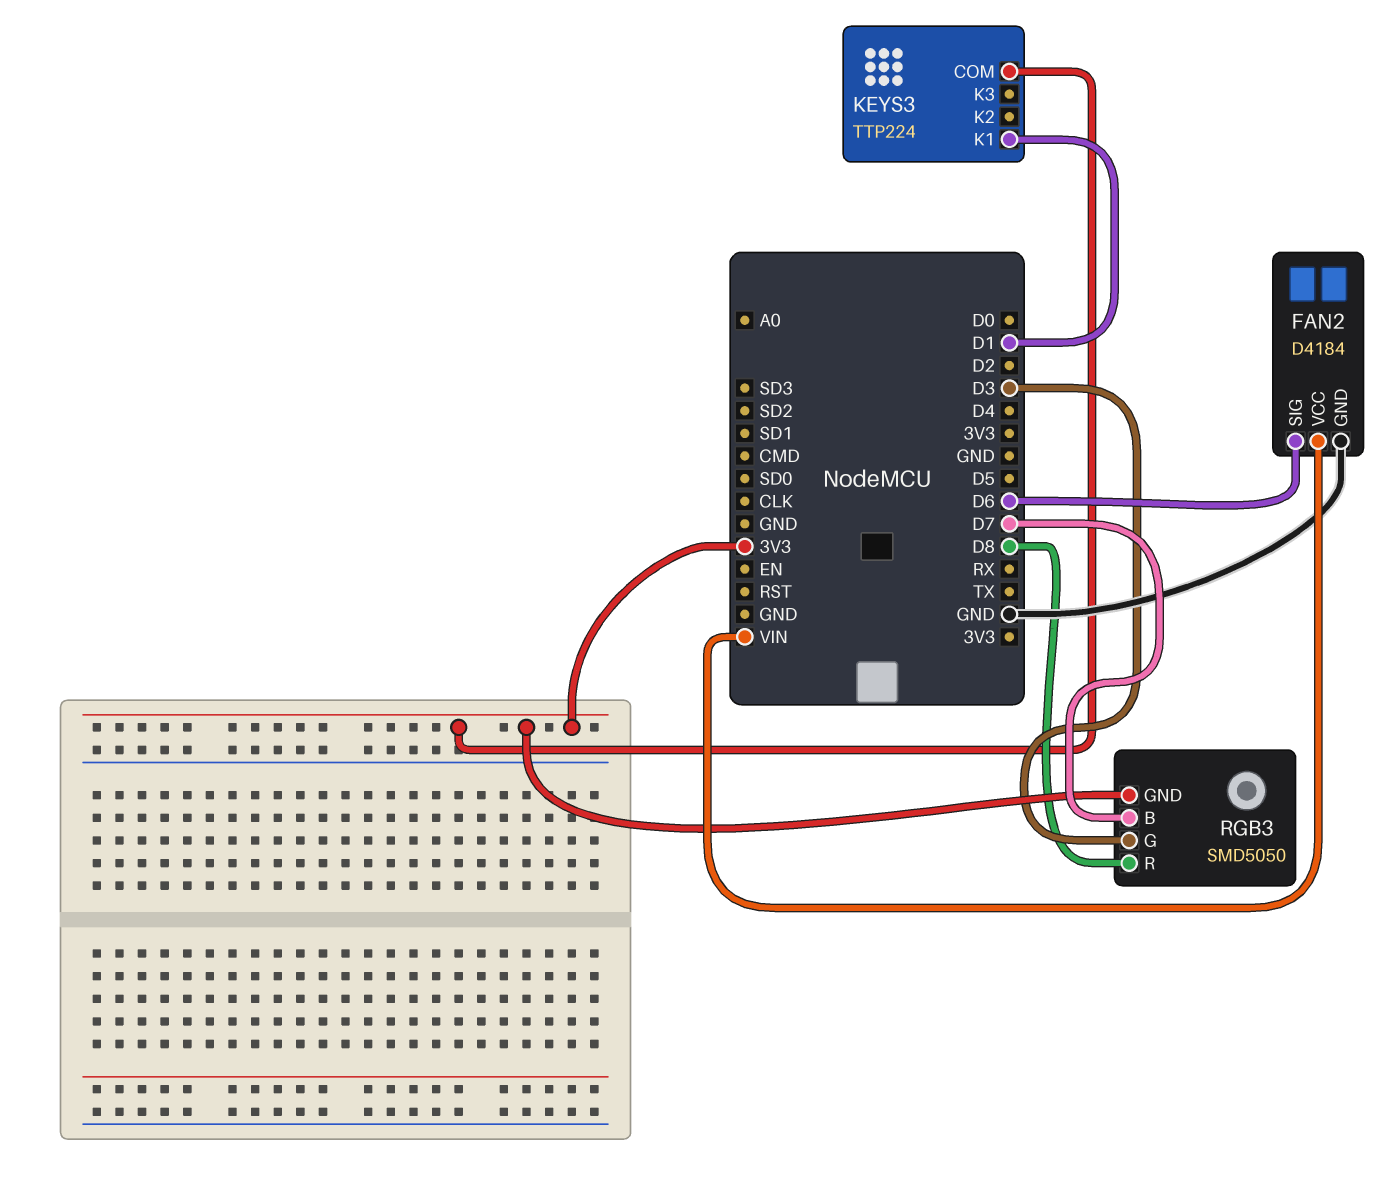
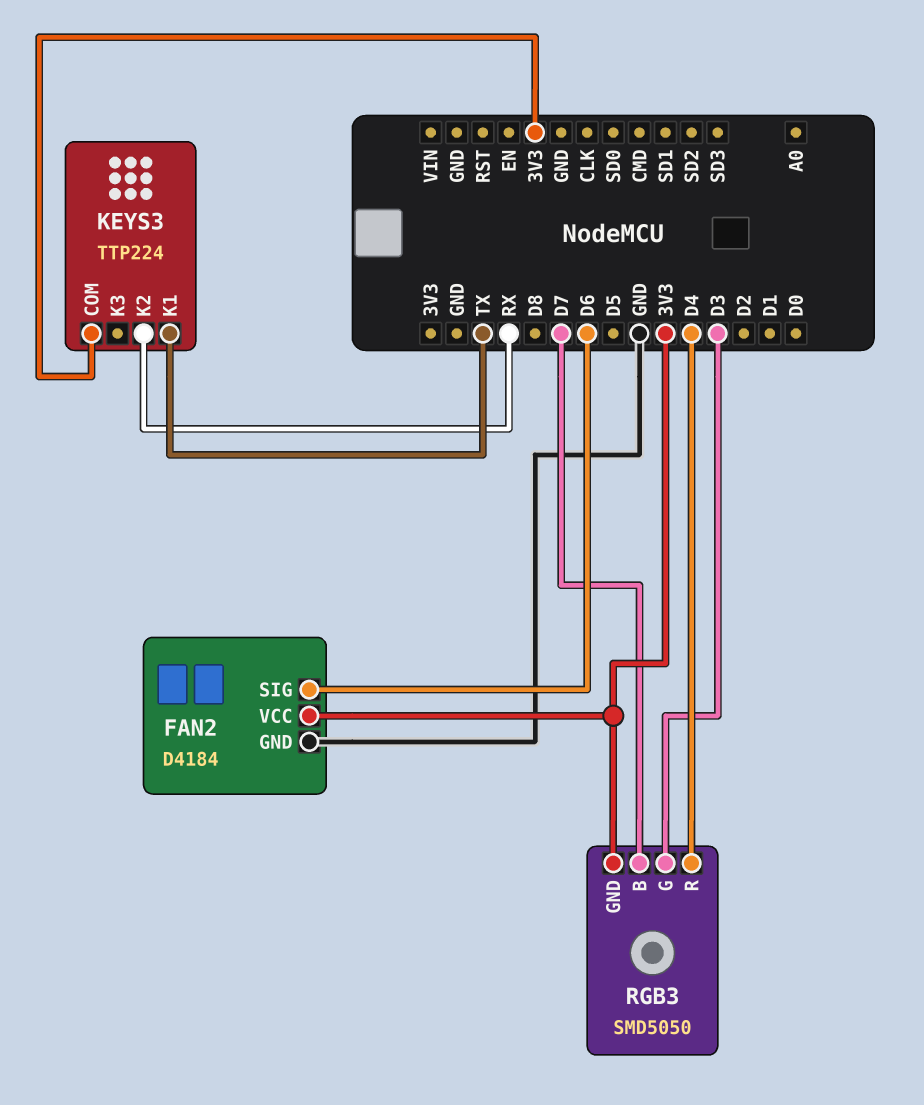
FAN2 pin VCC: VIN -> 3V3
KEYS3 pin K1: D1 -> TX
KEYS3 pin K2: none -> RX
RGB3 pin R: D8 -> D4

